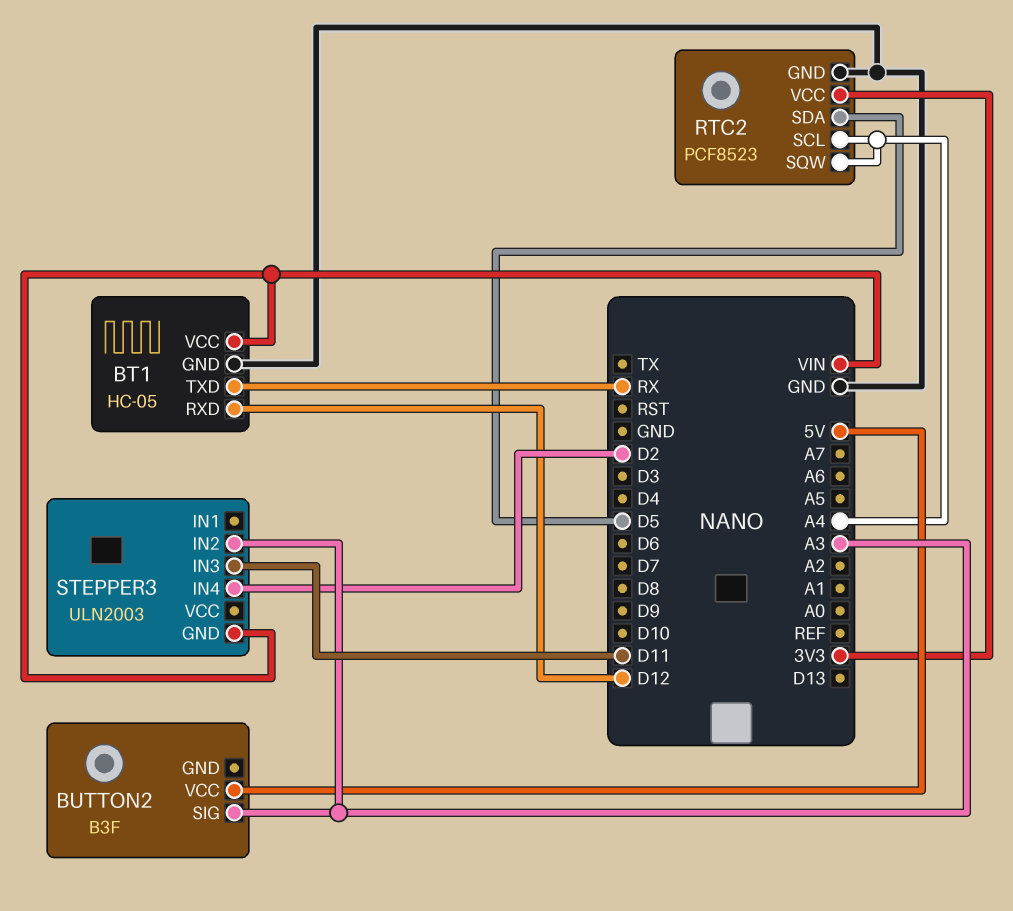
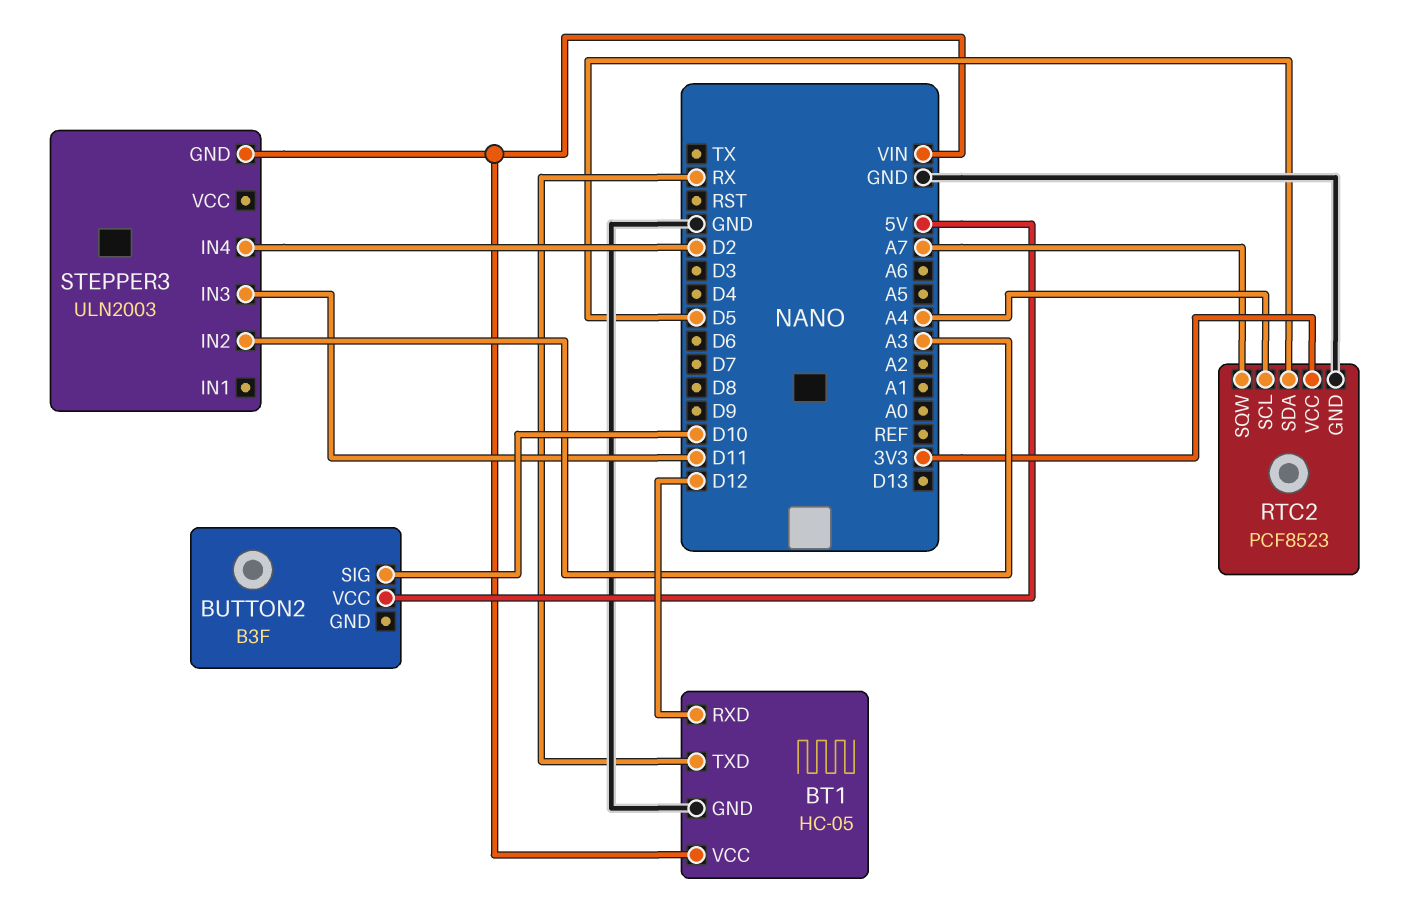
BUTTON2 pin SIG: A3 -> D10
RTC2 pin SQW: A4 -> A7

